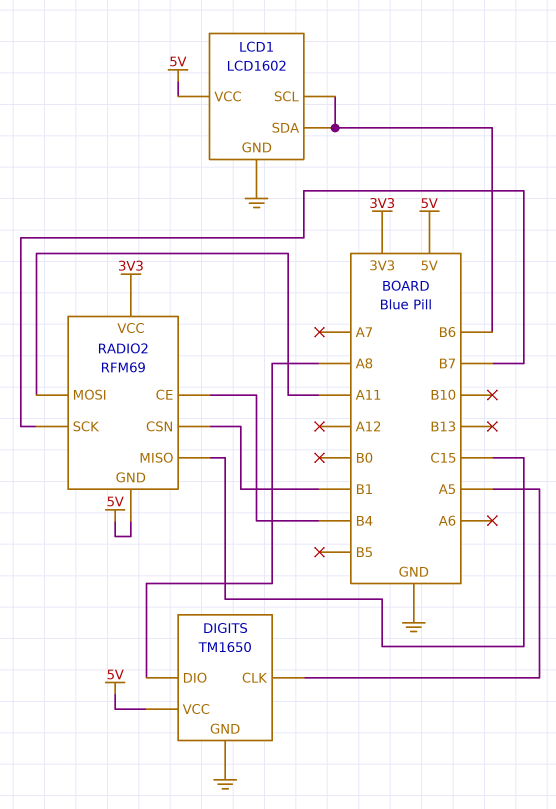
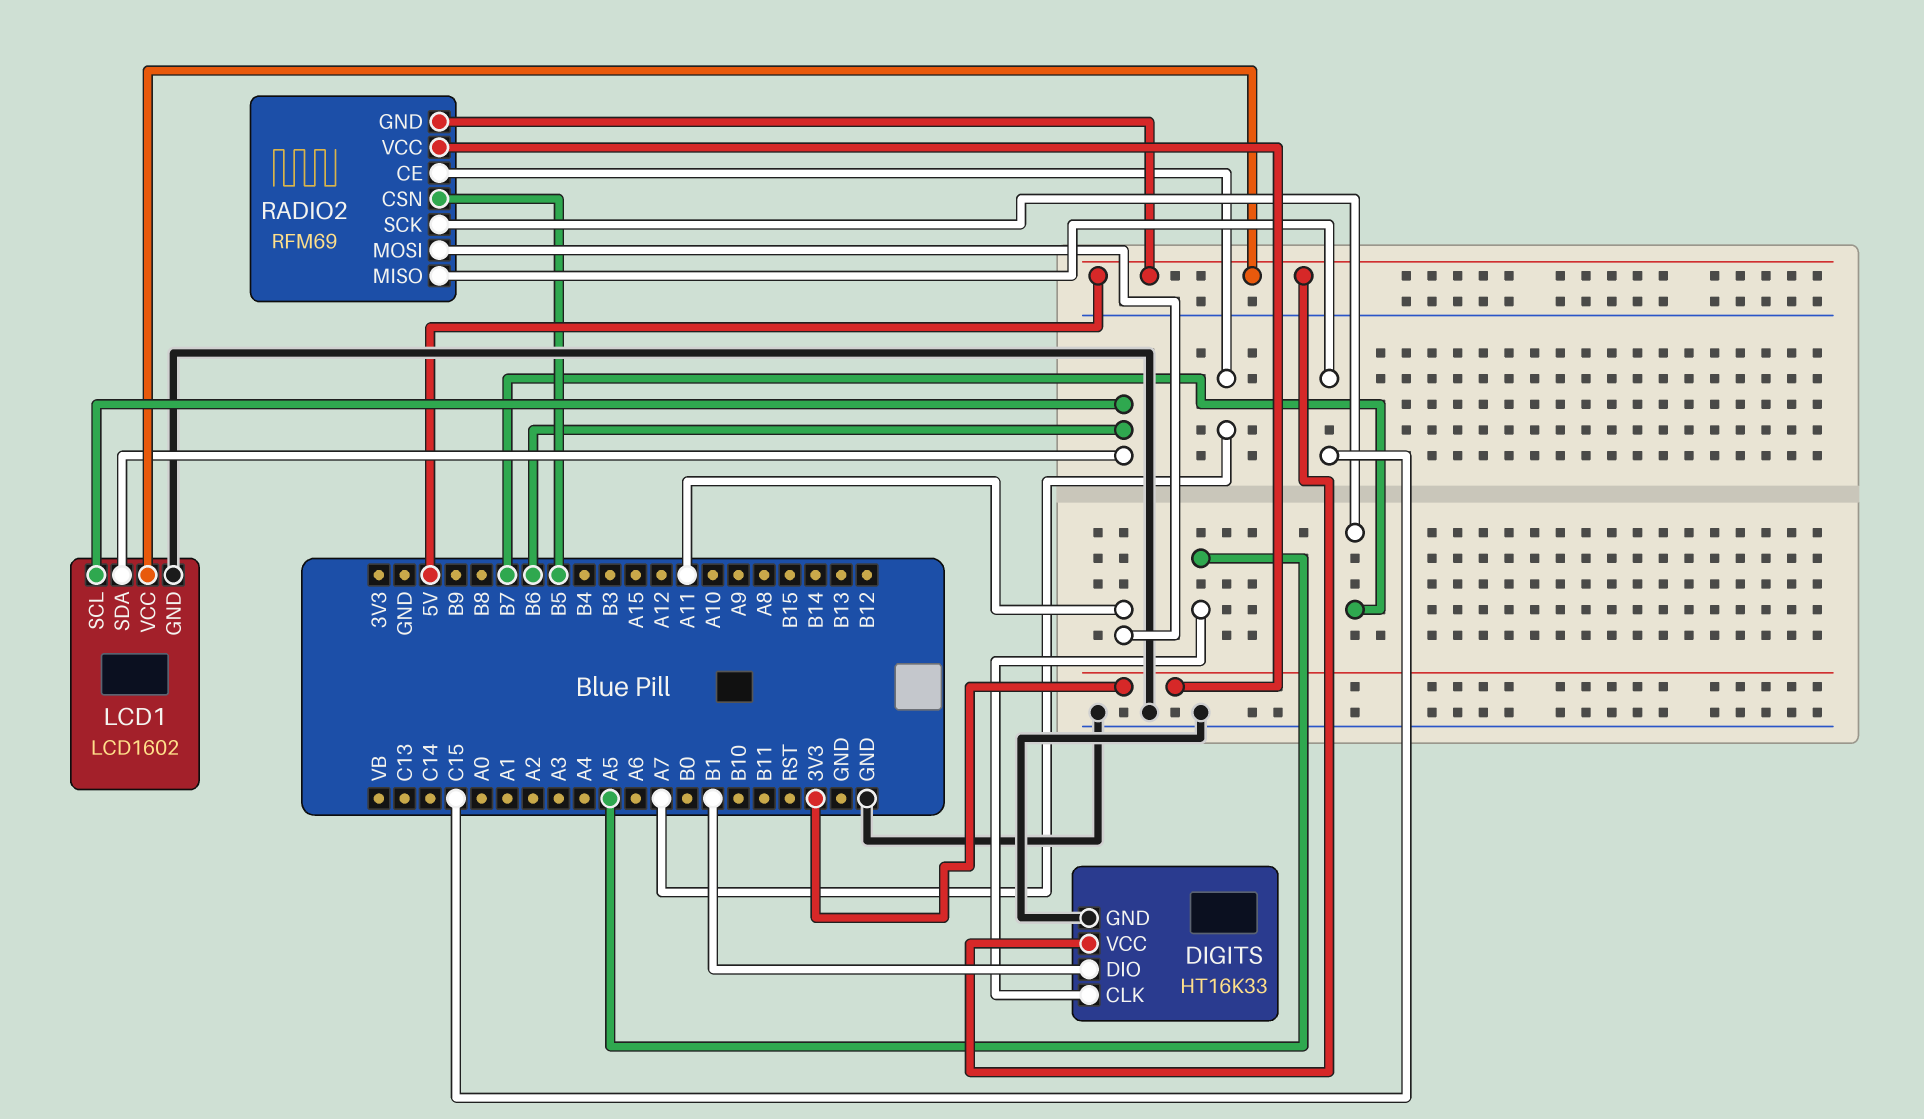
DIGITS: TM1650 -> HT16K33
DIGITS pin DIO: A8 -> B1
RADIO2 pin CE: B4 -> A7
RADIO2 pin CSN: B1 -> B5

